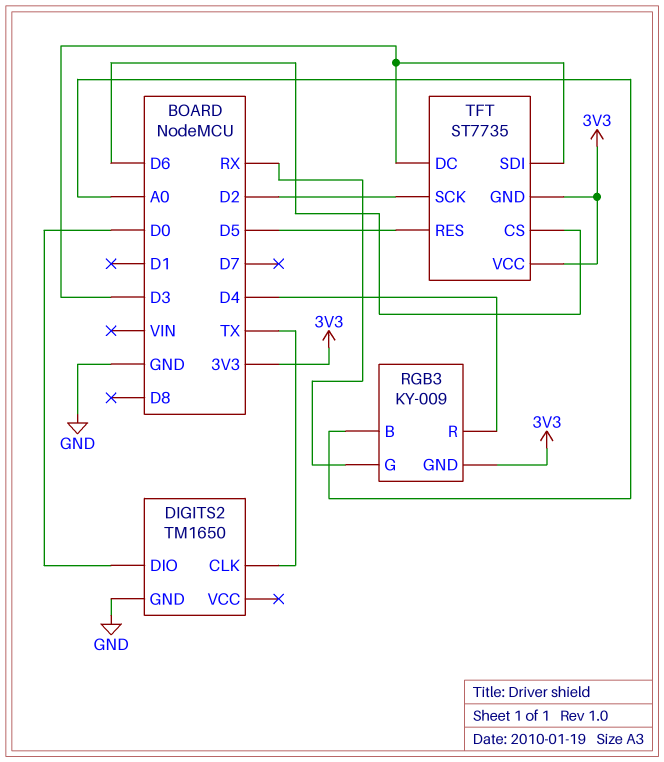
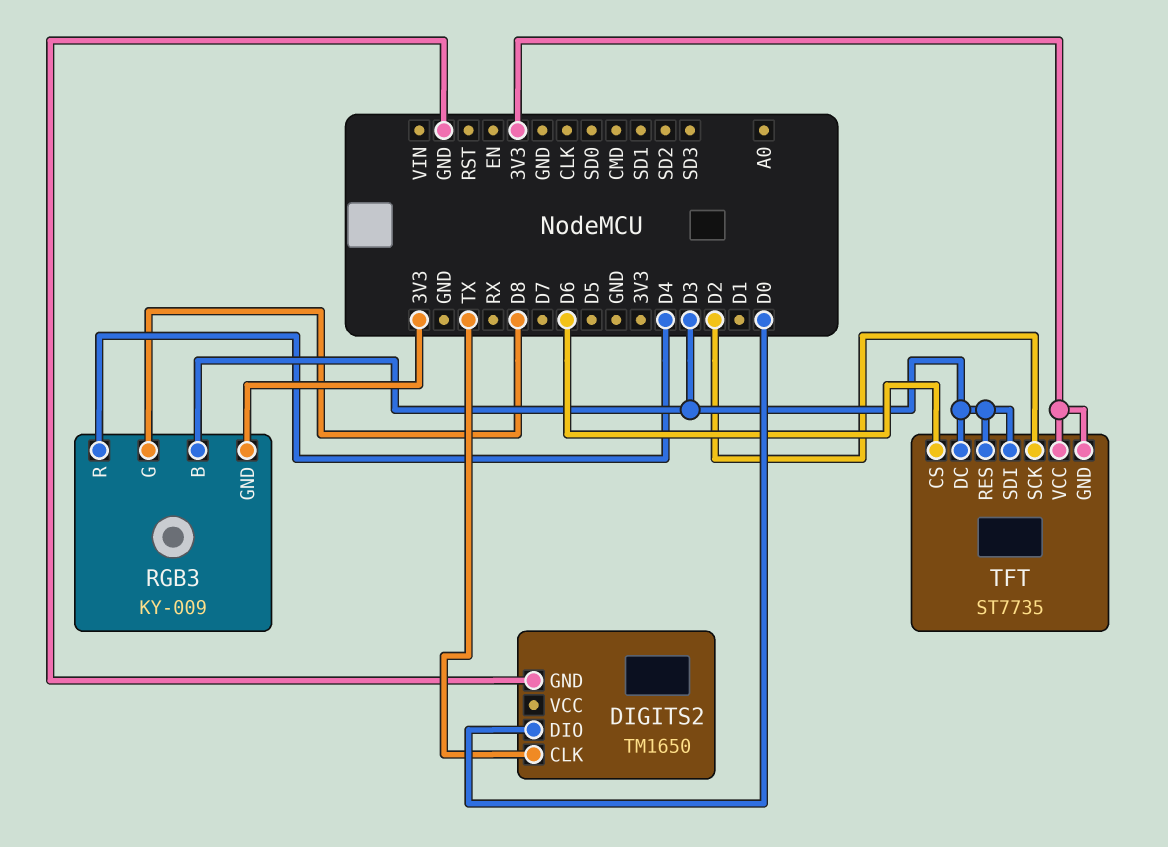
RGB3 pin B: A0 -> D3
RGB3 pin G: RX -> D8
TFT pin RES: D5 -> D3

